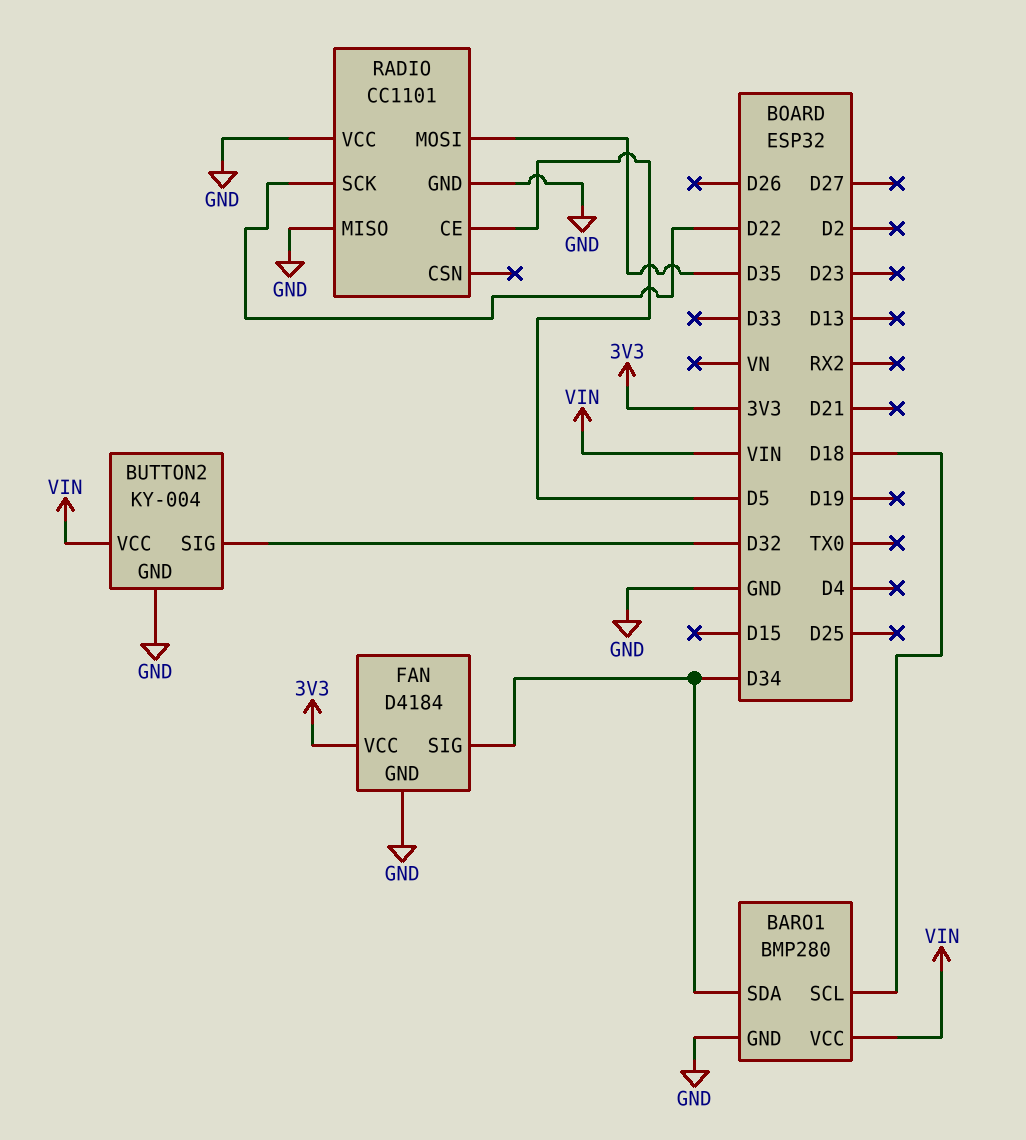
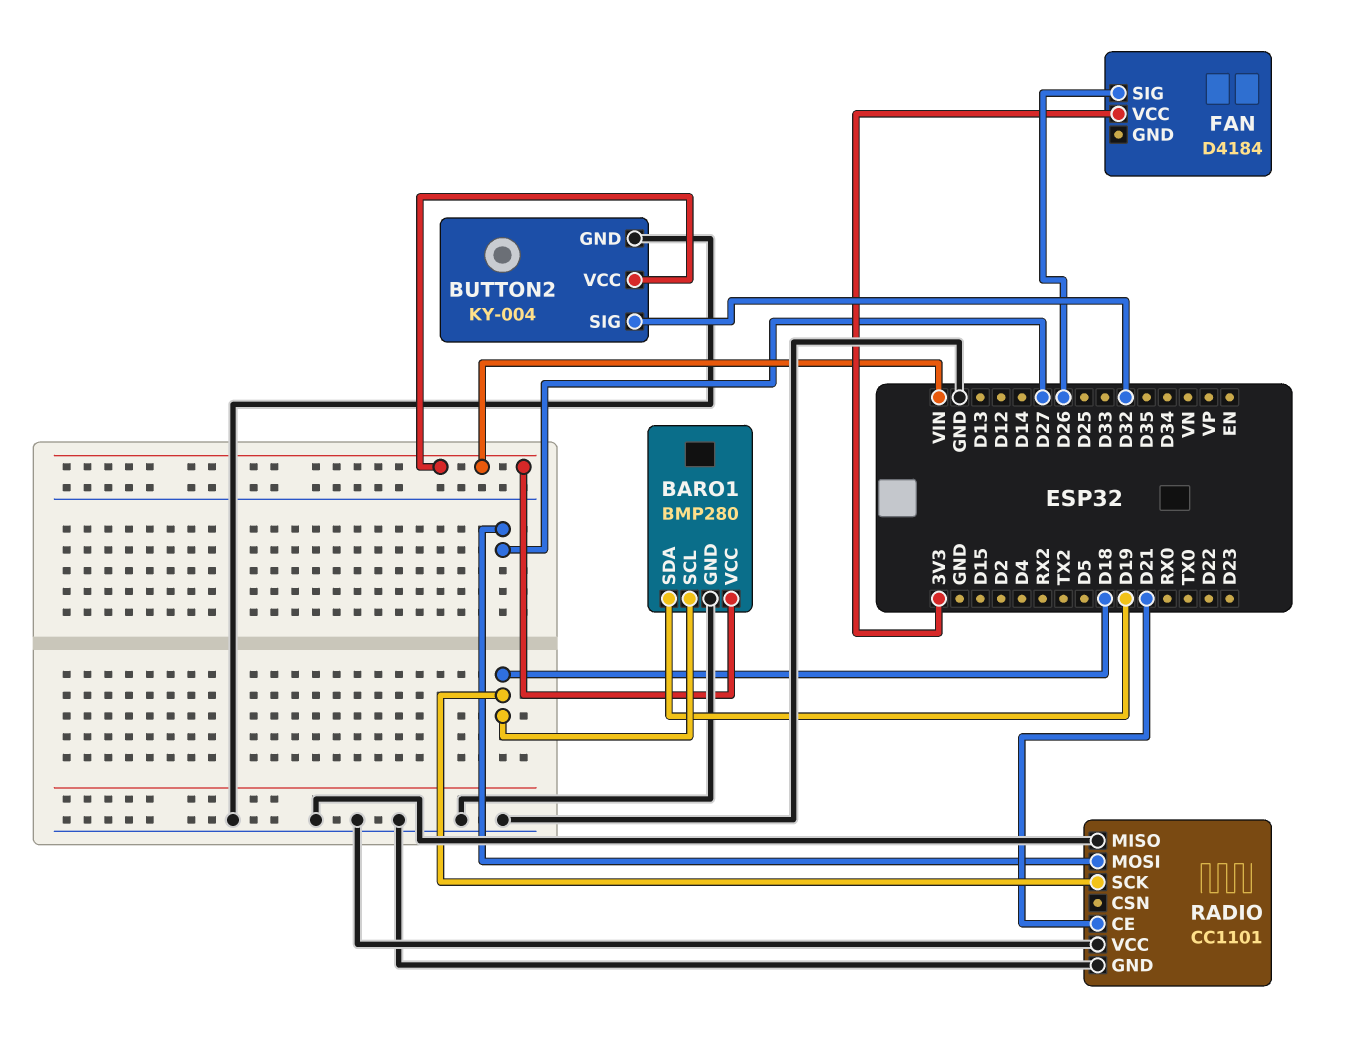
BARO1 pin SDA: D34 -> D19
FAN pin GND: GND -> none
FAN pin SIG: D34 -> D26
RADIO pin CE: D5 -> D21
RADIO pin MOSI: D35 -> D27
RADIO pin SCK: D22 -> D18

